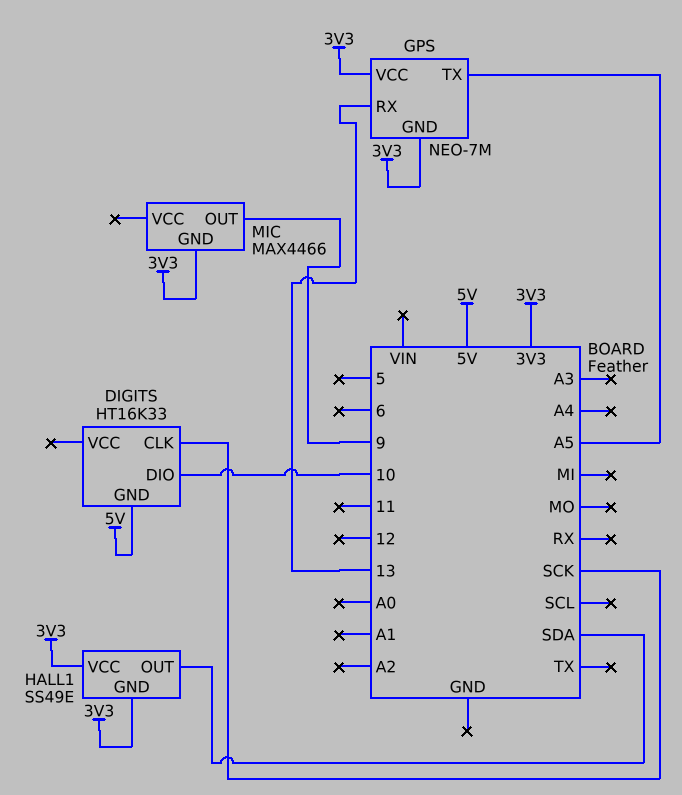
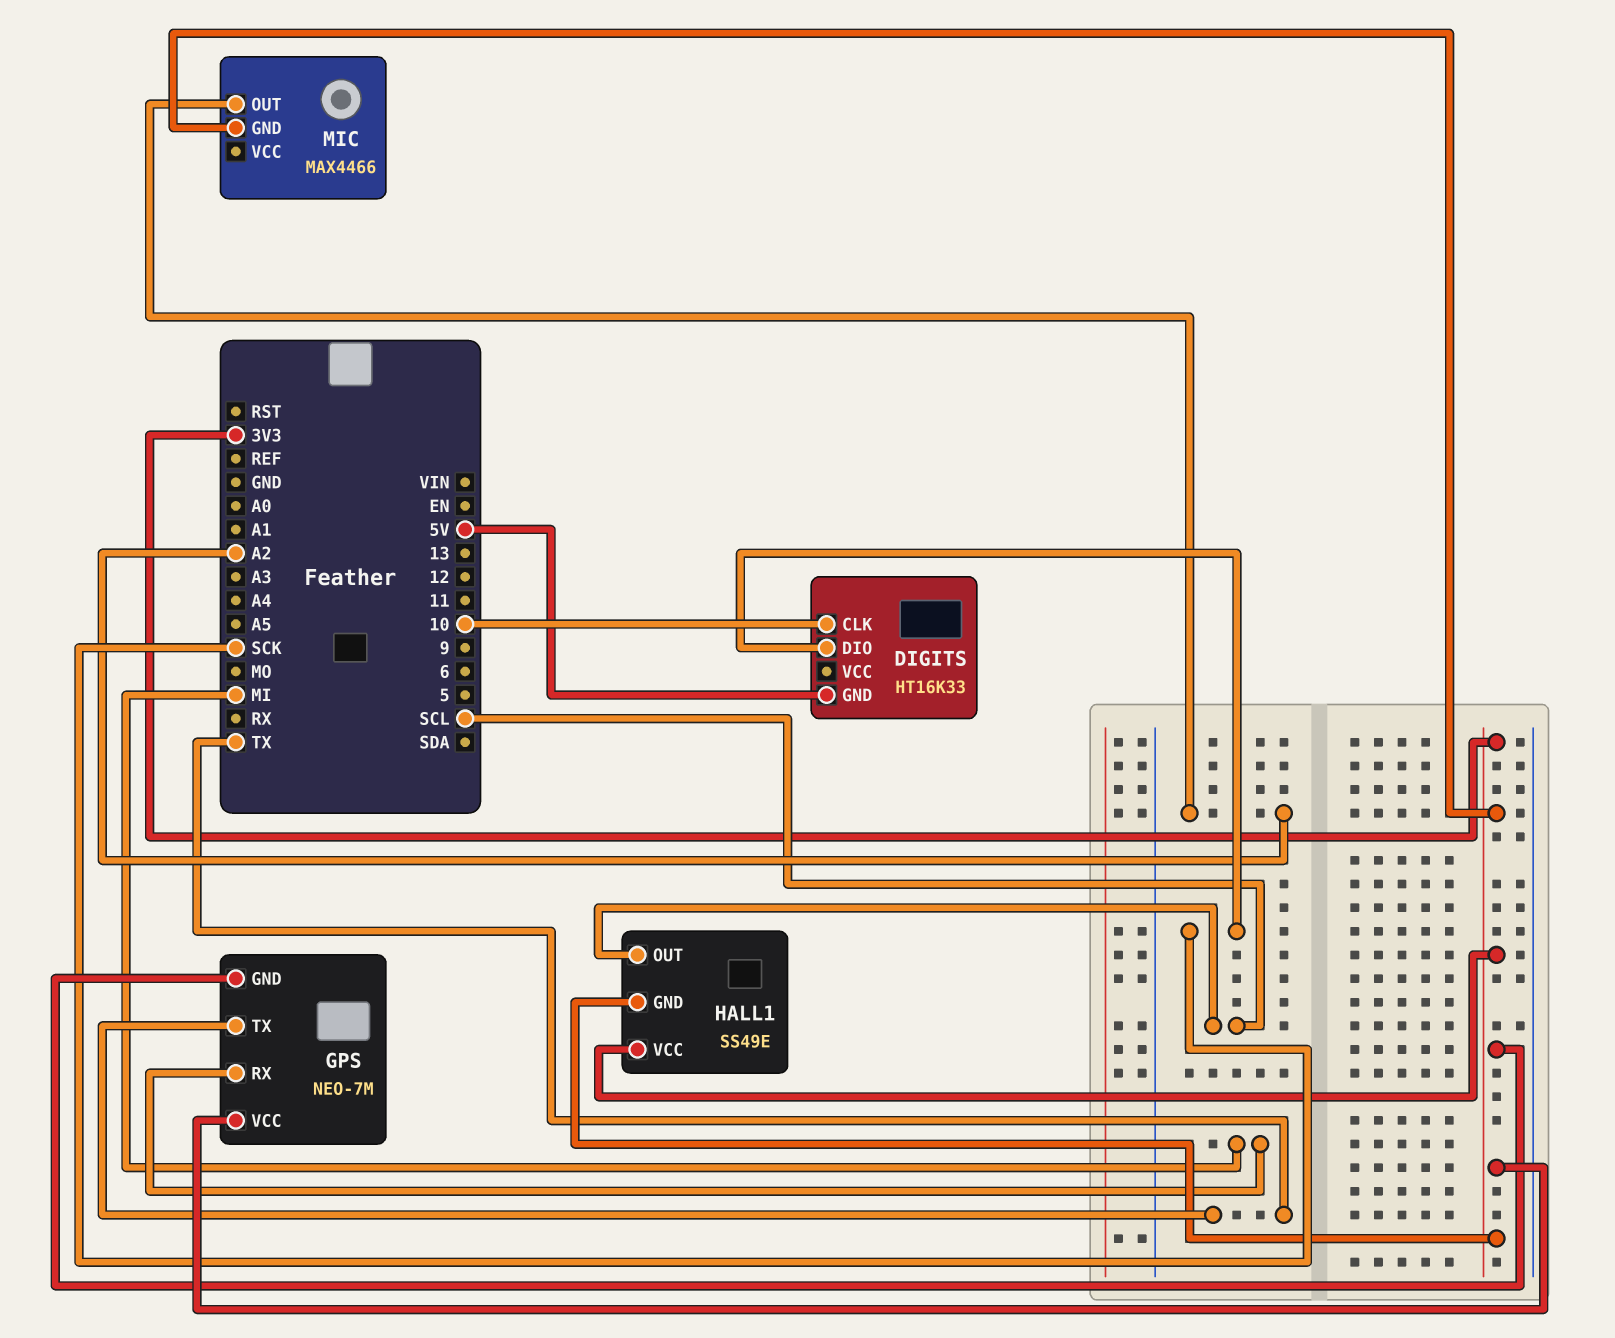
DIGITS pin CLK: SCK -> 10
DIGITS pin DIO: 10 -> SCK
GPS pin RX: 13 -> MI
GPS pin TX: A5 -> TX
HALL1 pin OUT: SDA -> SCL
MIC pin OUT: 9 -> A2

